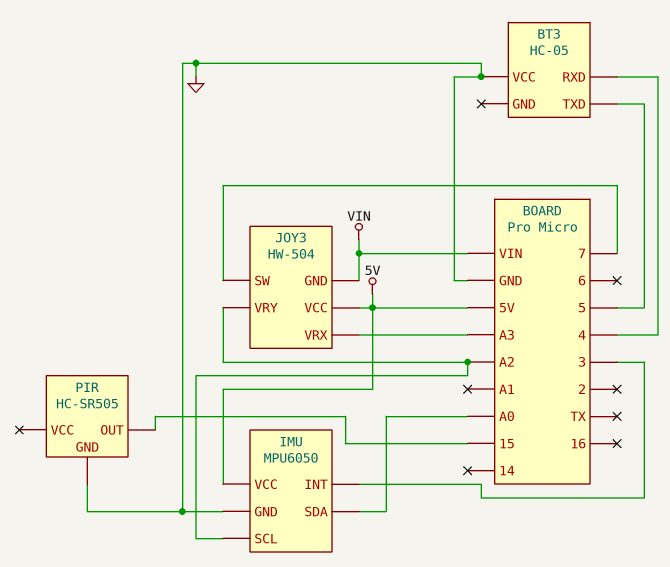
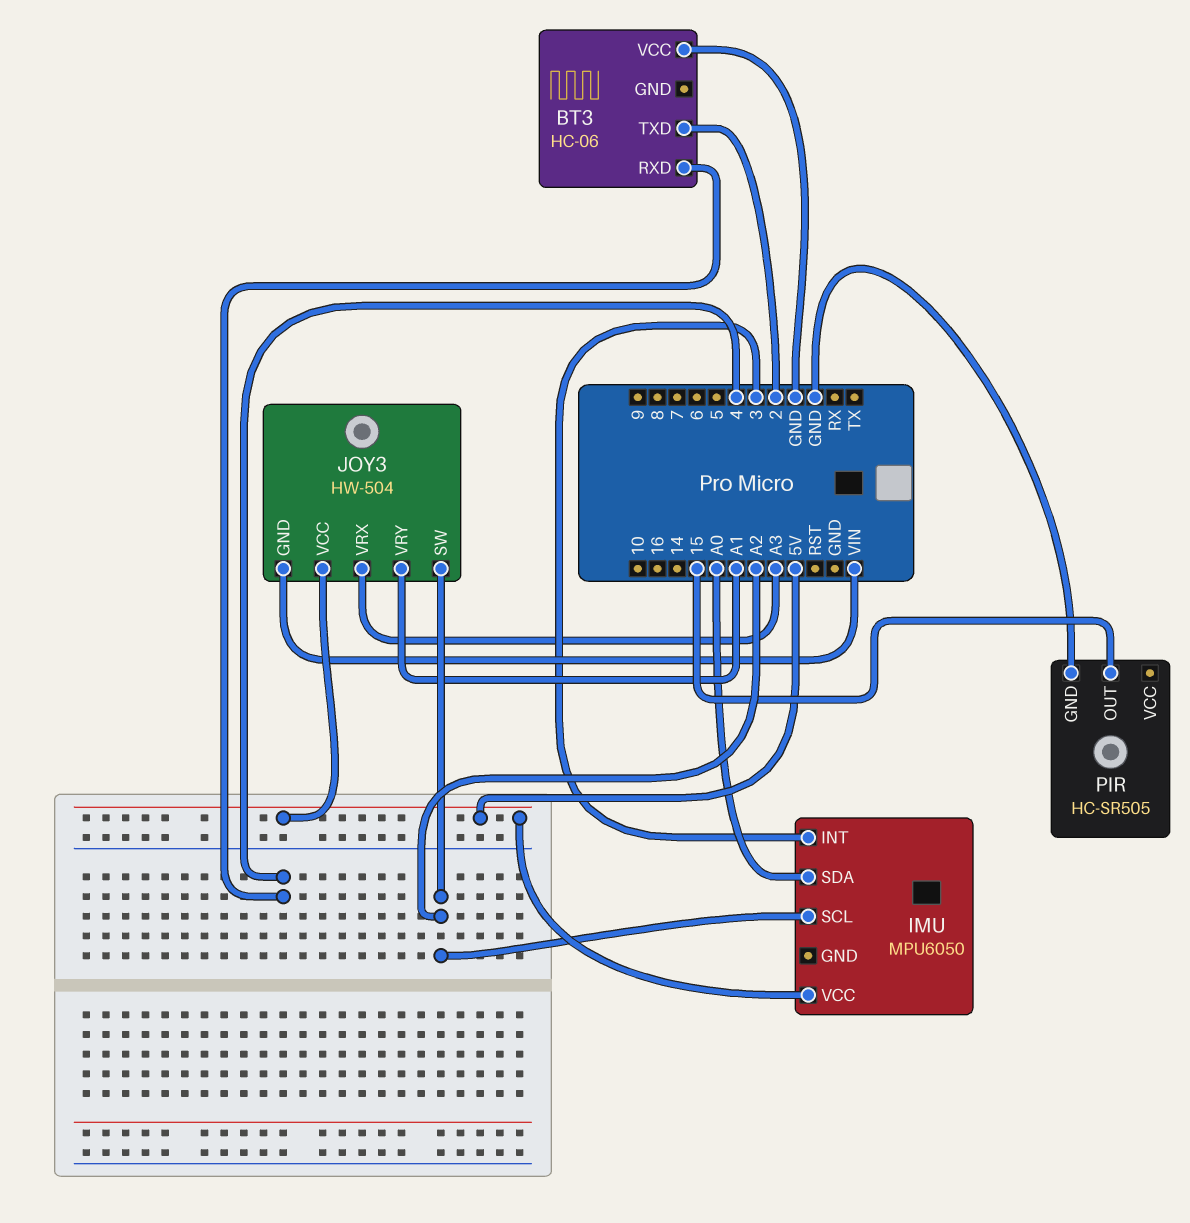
BT3: HC-05 -> HC-06
BT3 pin TXD: 5 -> 2
IMU pin GND: GND -> none
JOY3 pin SW: 7 -> A2
JOY3 pin VRY: A2 -> A1

